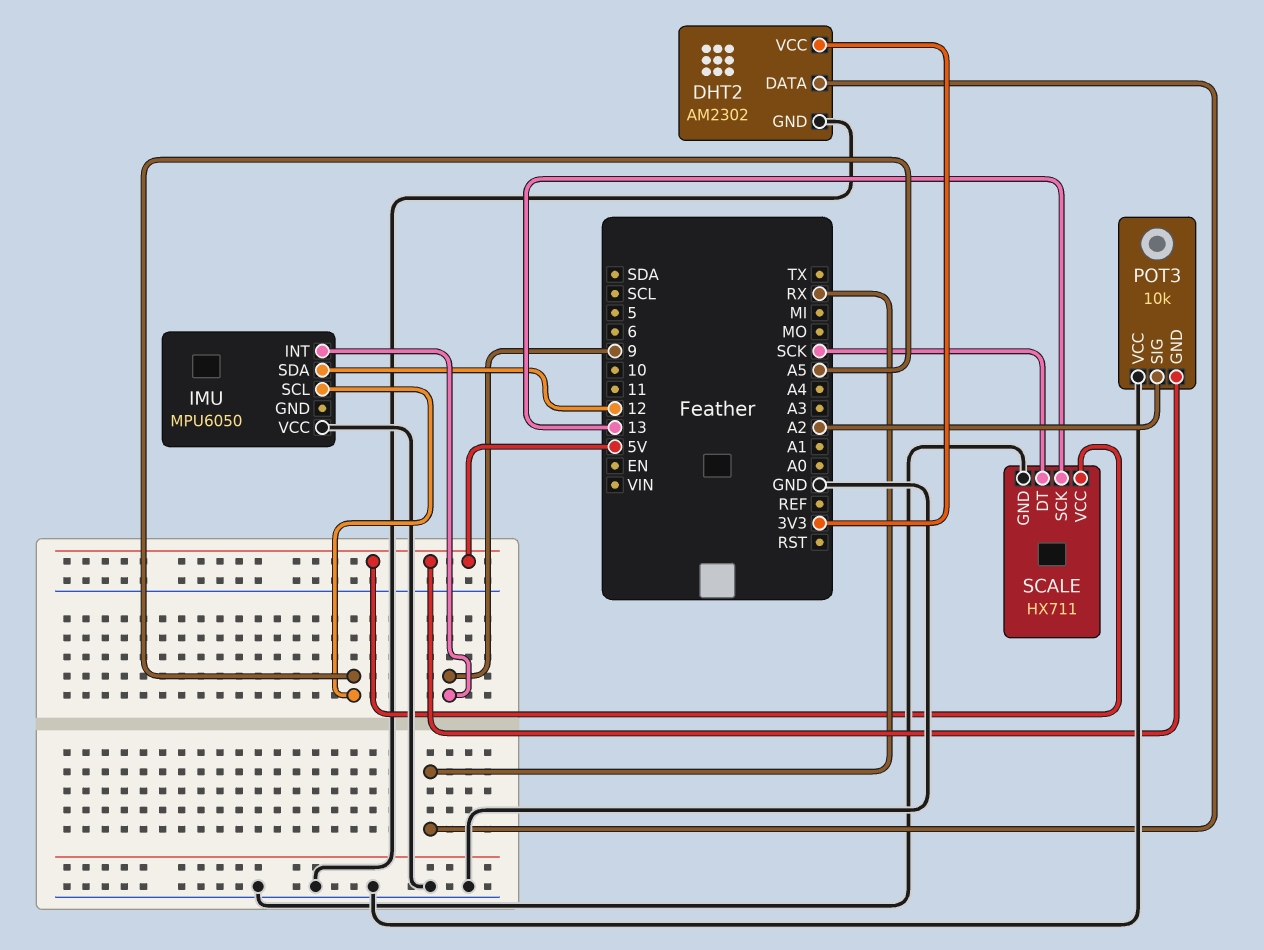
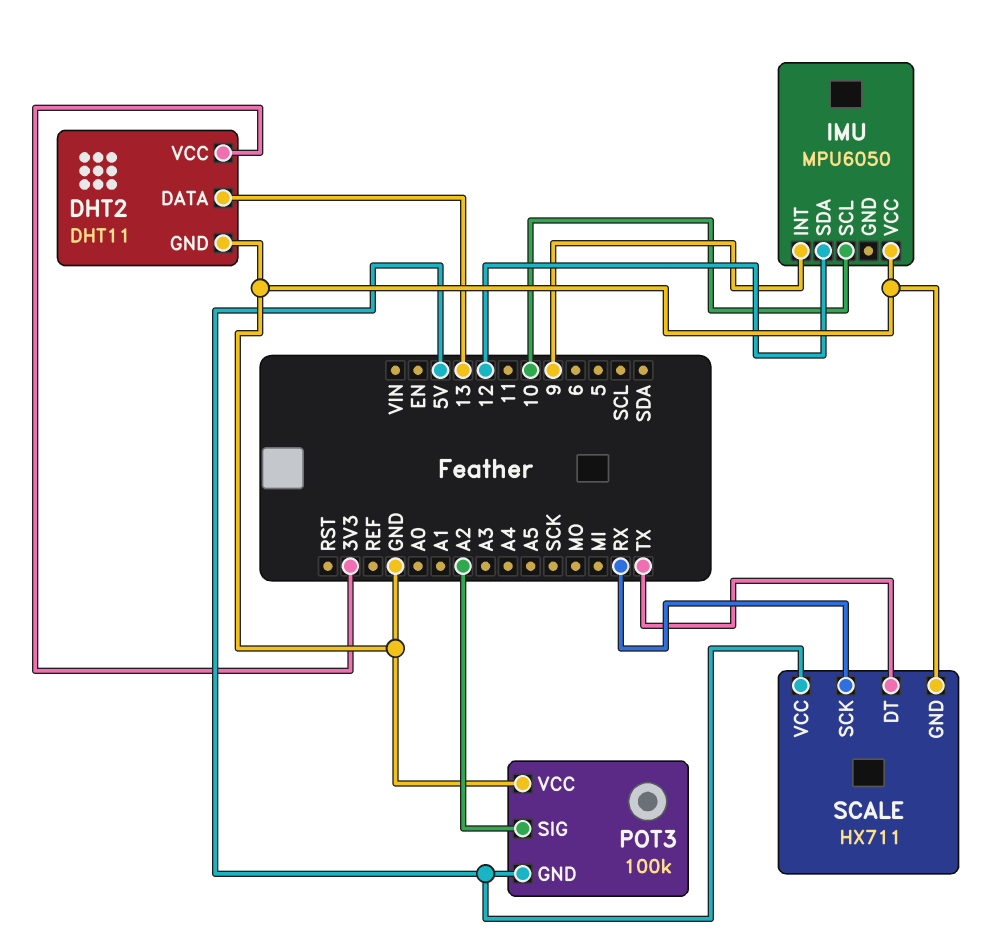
DHT2: AM2302 -> DHT11
DHT2 pin DATA: RX -> 13
IMU pin SCL: A5 -> 10
POT3: 10k -> 100k
SCALE pin DT: SCK -> TX
SCALE pin SCK: 13 -> RX

